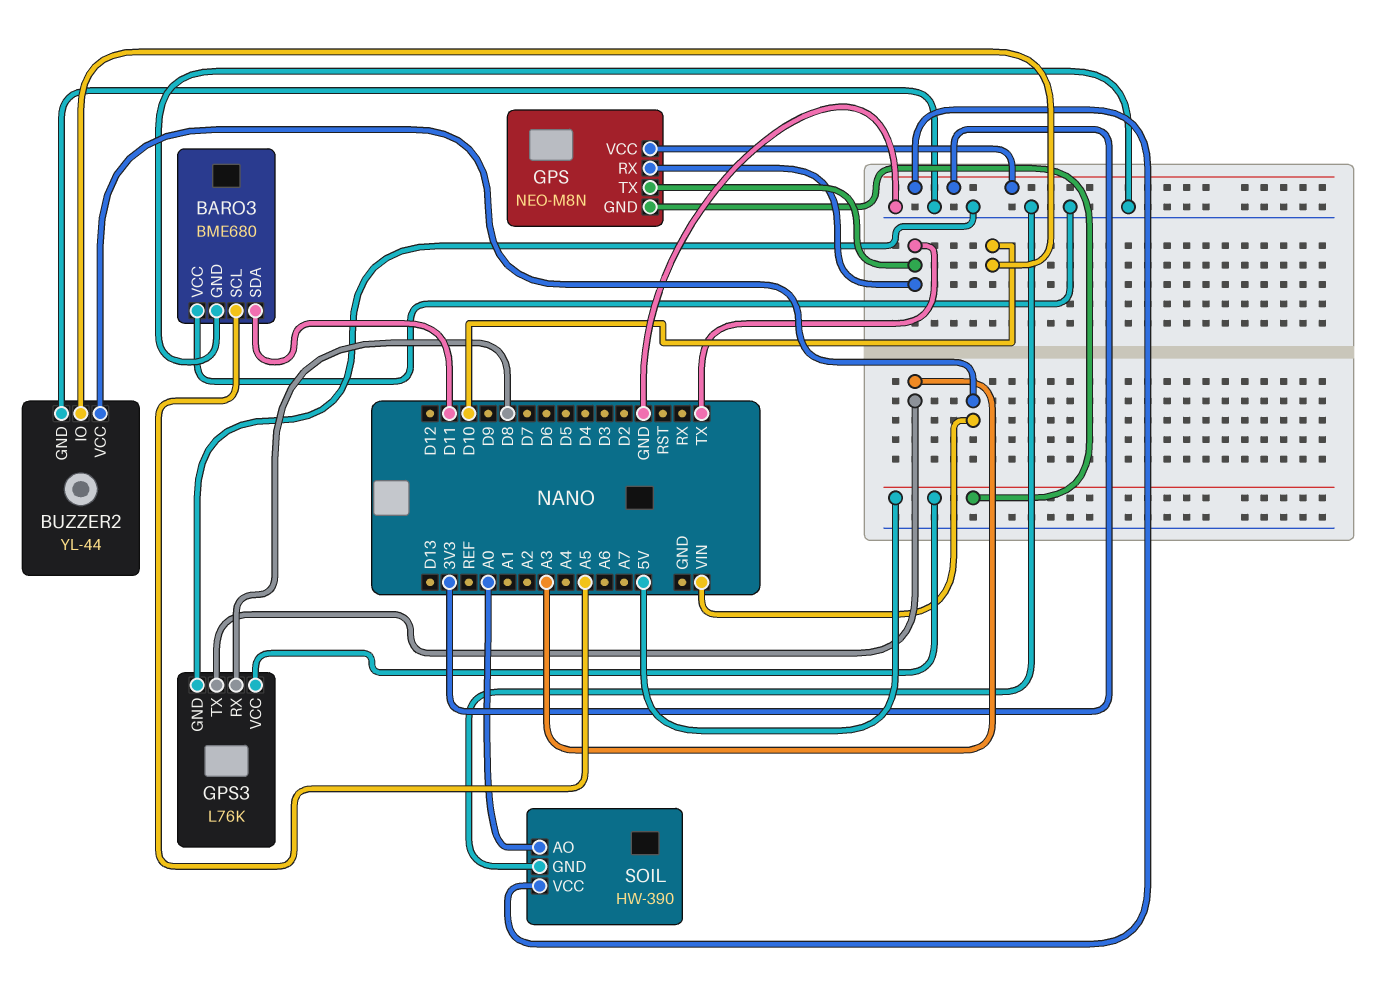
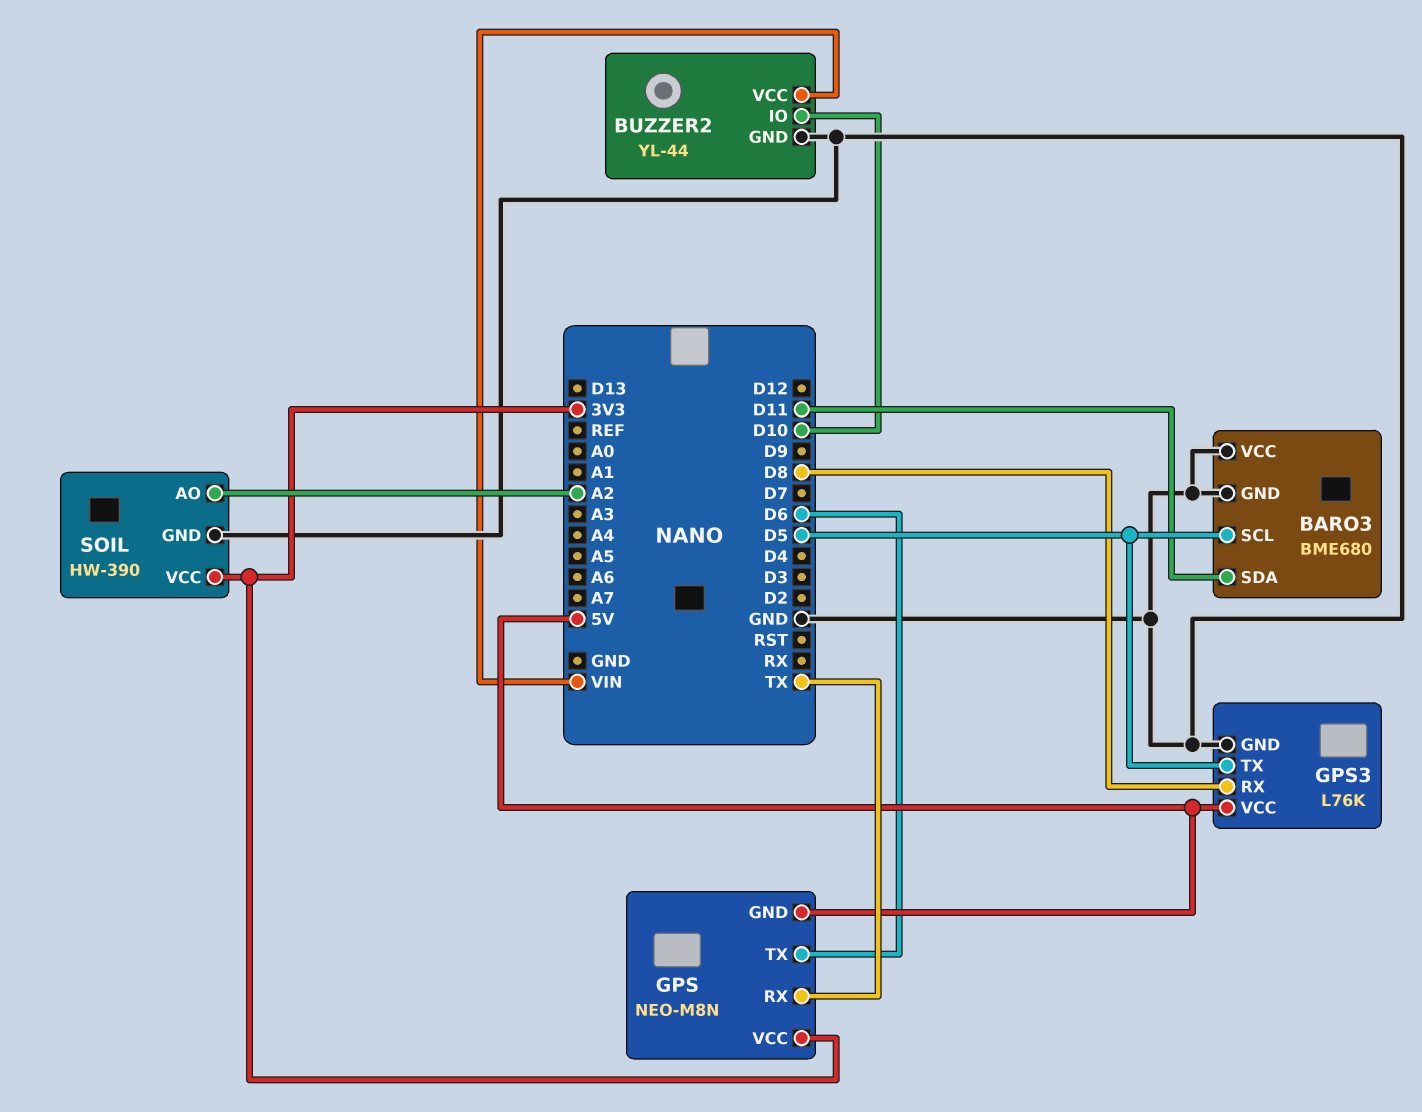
BARO3 pin SCL: A5 -> D5
GPS pin TX: TX -> D6
GPS3 pin TX: A3 -> D5
SOIL pin AO: A0 -> A2

